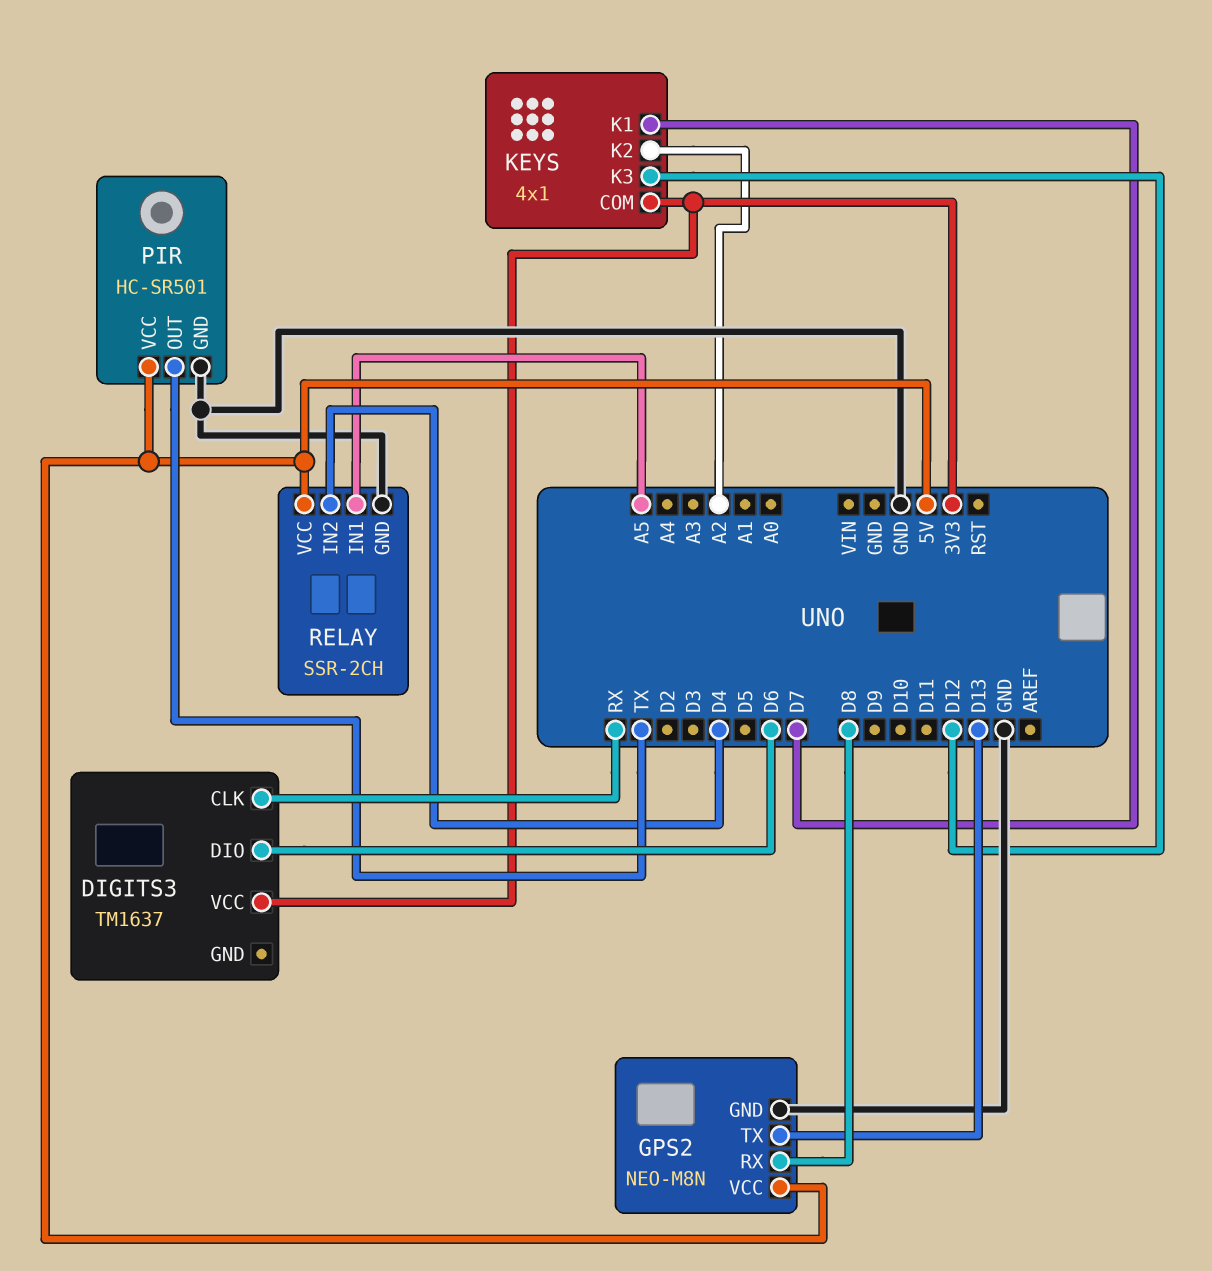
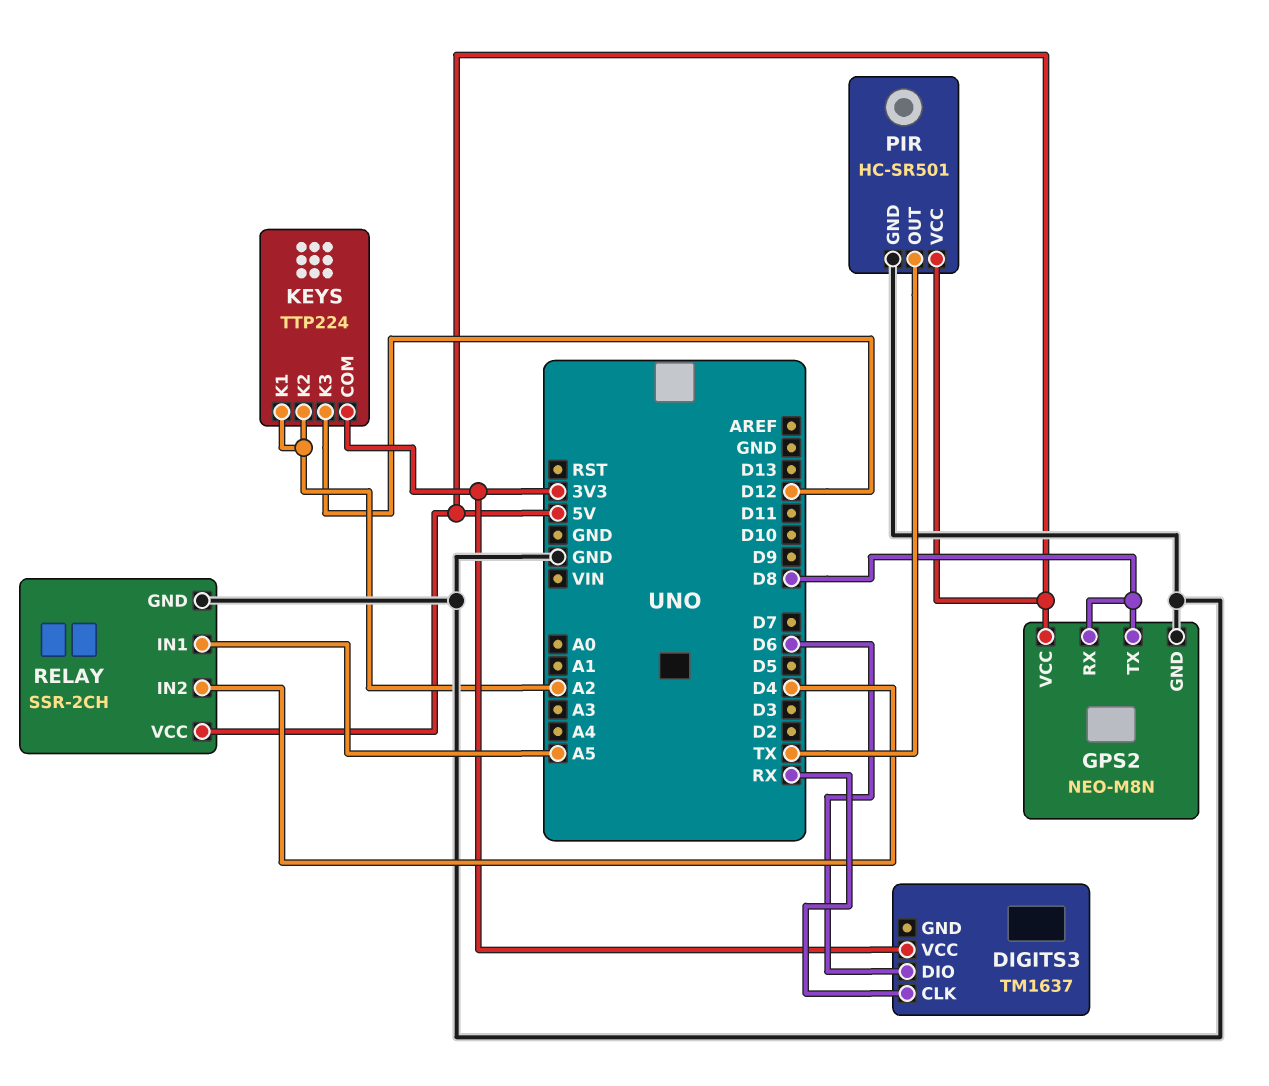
GPS2 pin TX: D13 -> D8
KEYS: 4x1 -> TTP224
KEYS pin K1: D7 -> A2

